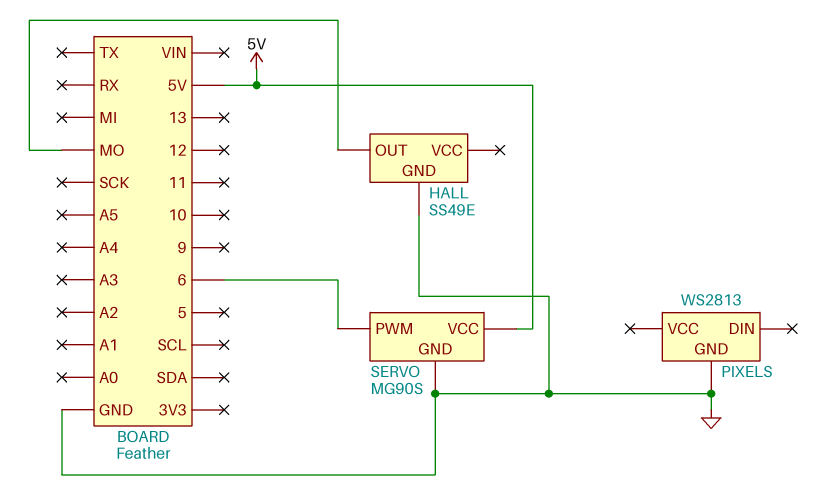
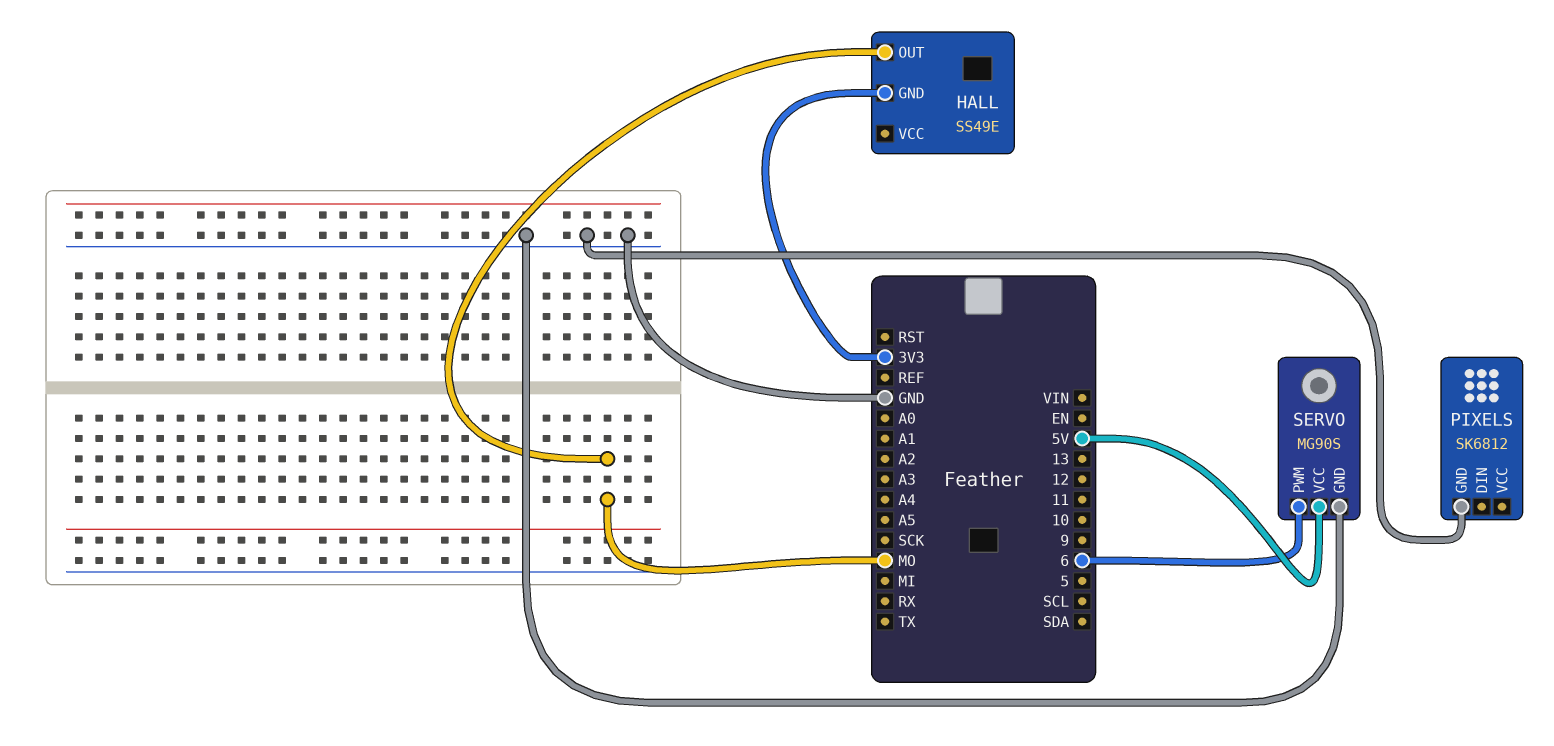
HALL pin GND: GND -> 3V3
PIXELS: WS2813 -> SK6812

